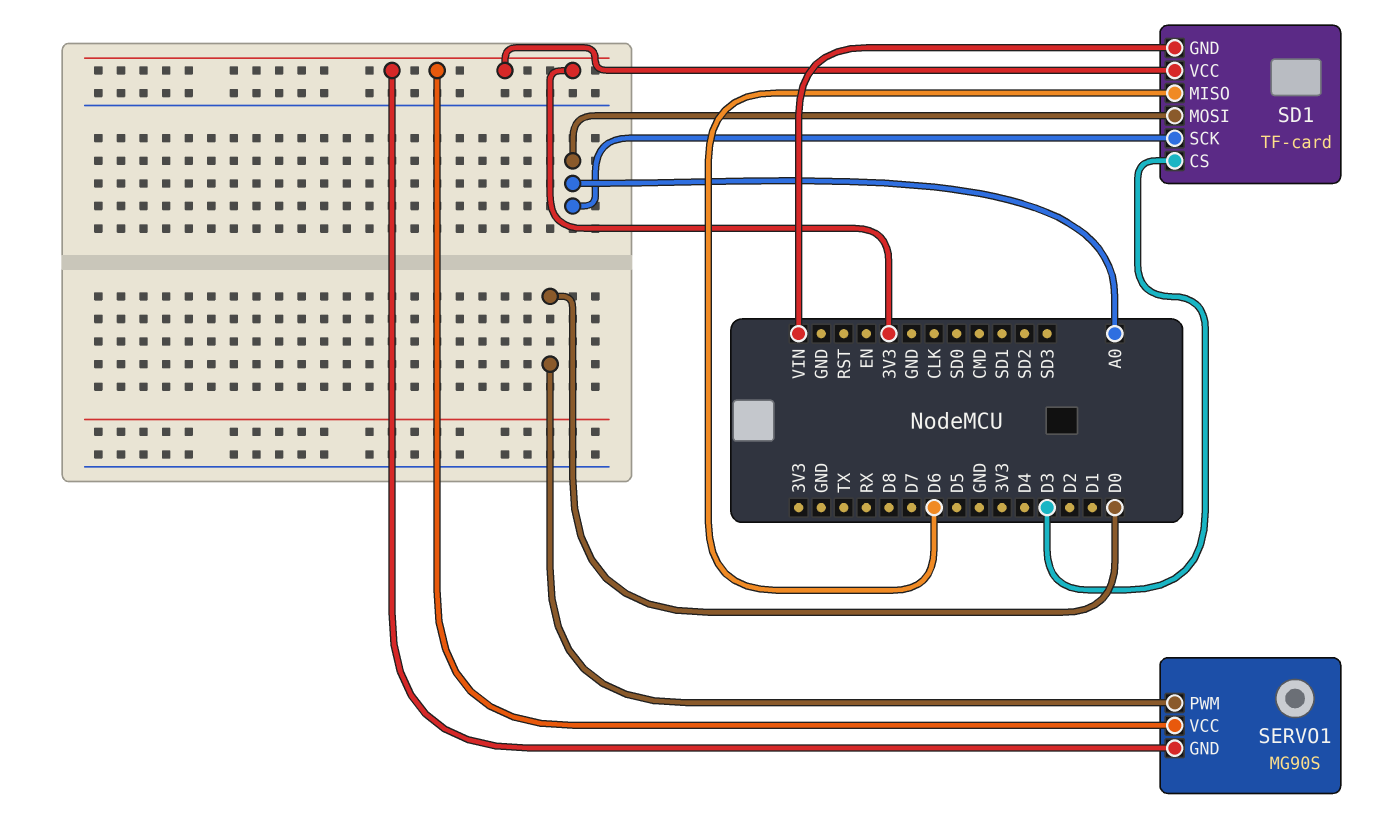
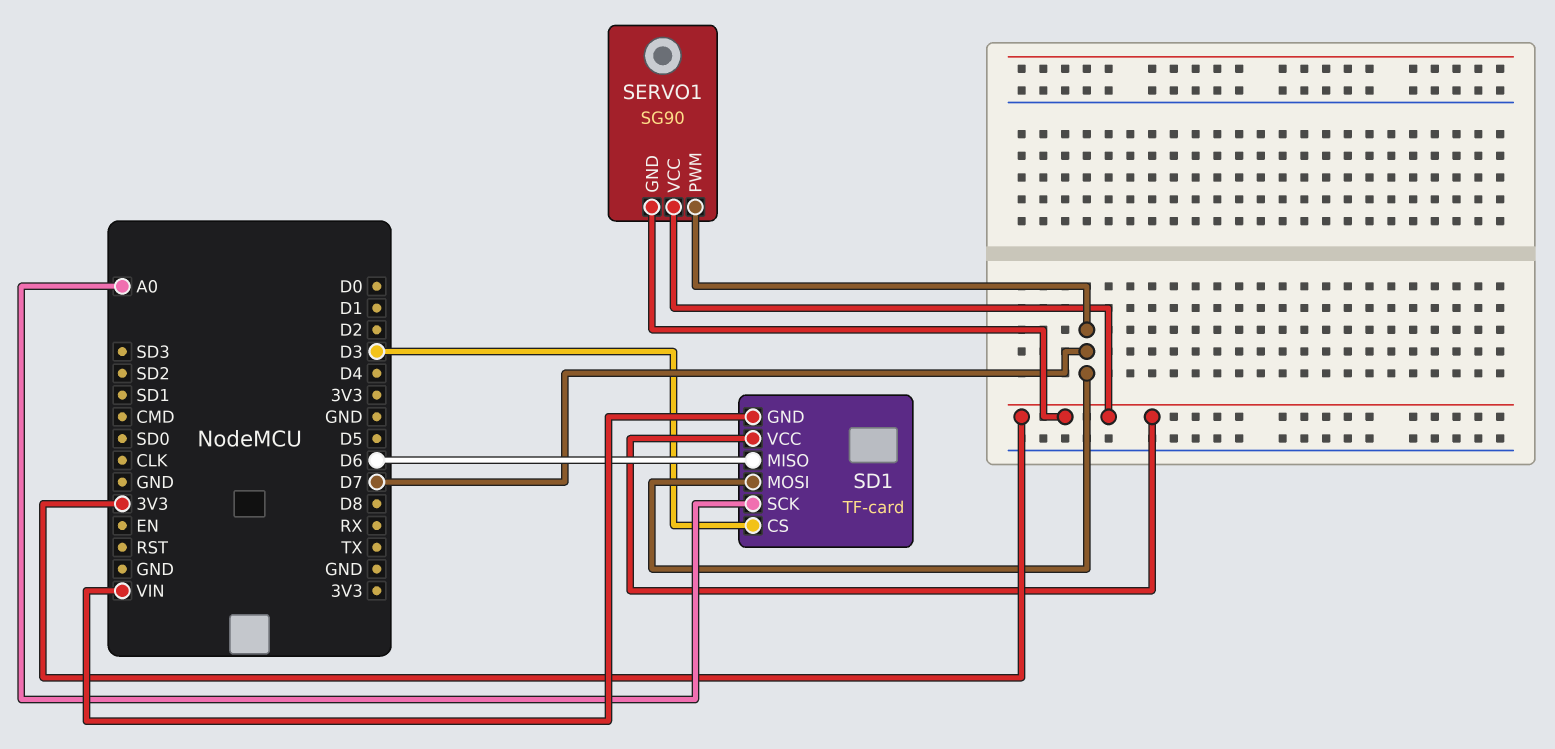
SD1 pin MOSI: A0 -> D7
SERVO1: MG90S -> SG90
SERVO1 pin PWM: D0 -> D7

